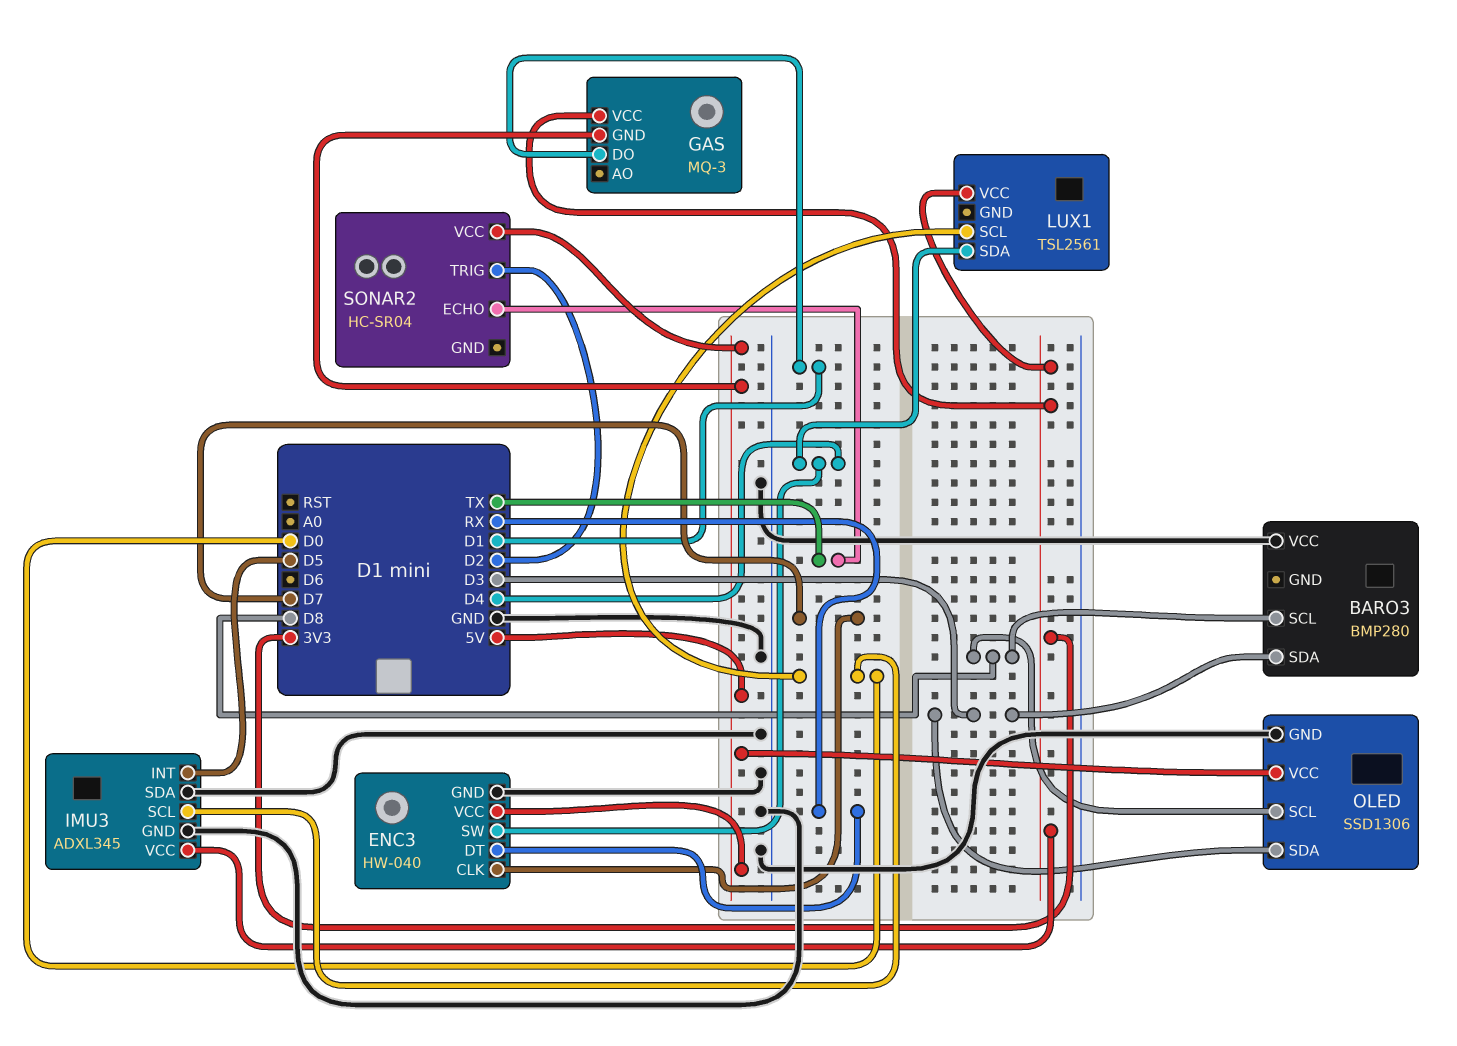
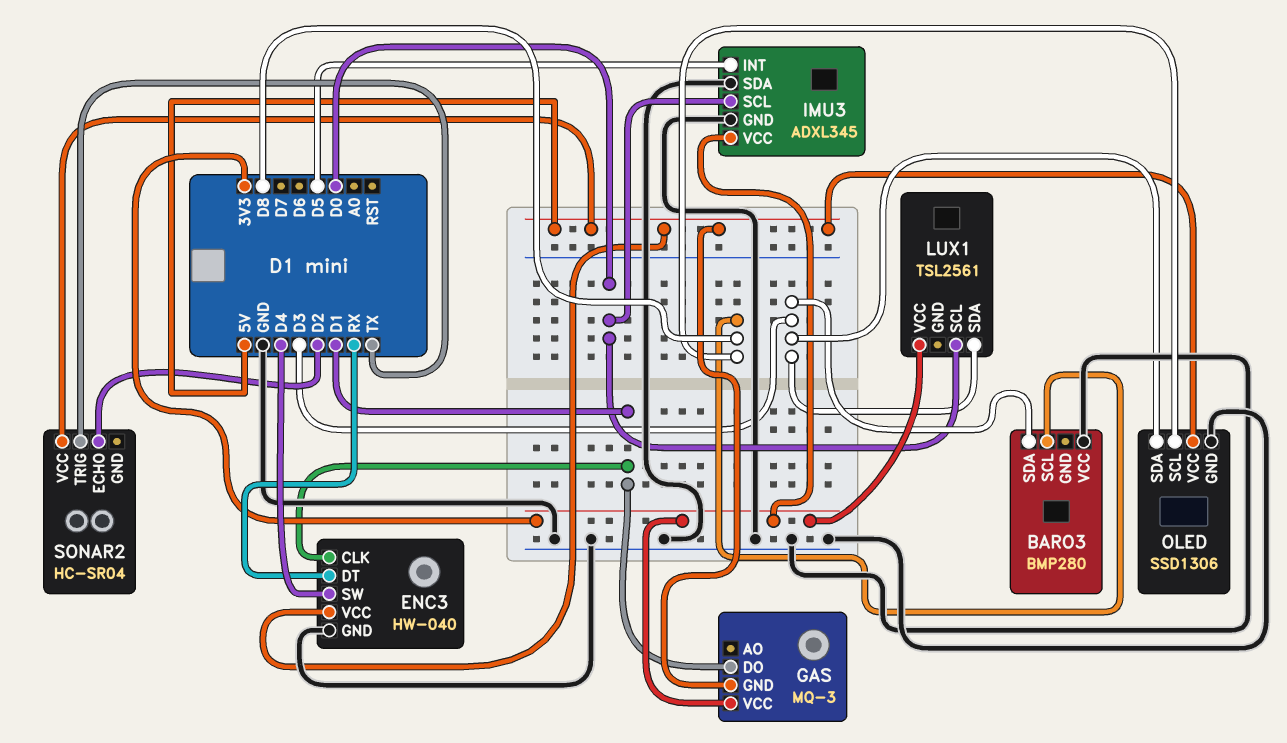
ENC3 pin CLK: D7 -> D1
LUX1 pin SDA: D4 -> D3
SONAR2 pin ECHO: TX -> D2
SONAR2 pin TRIG: D2 -> TX

